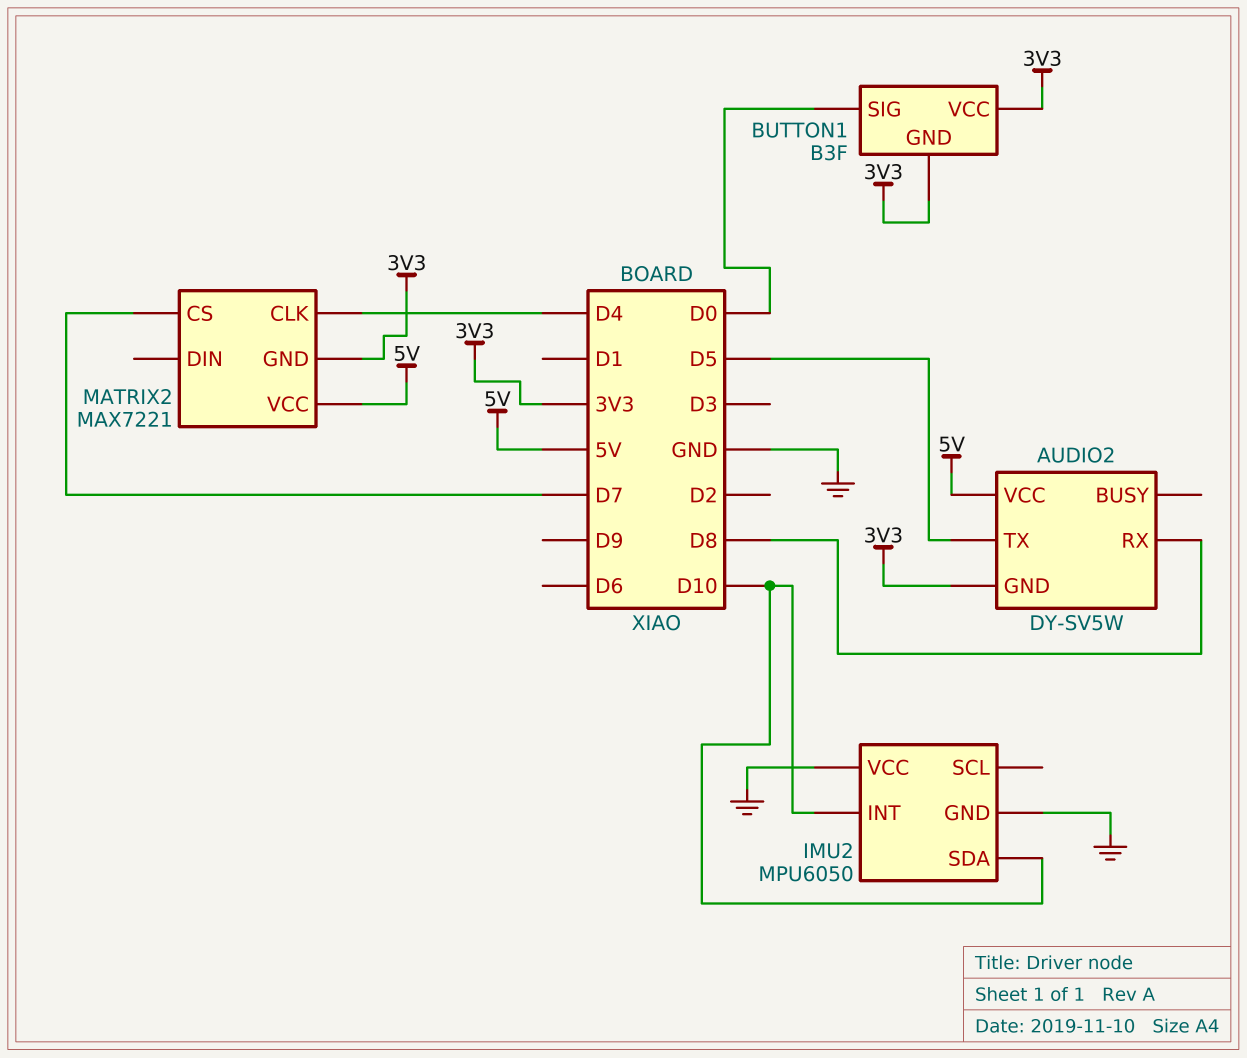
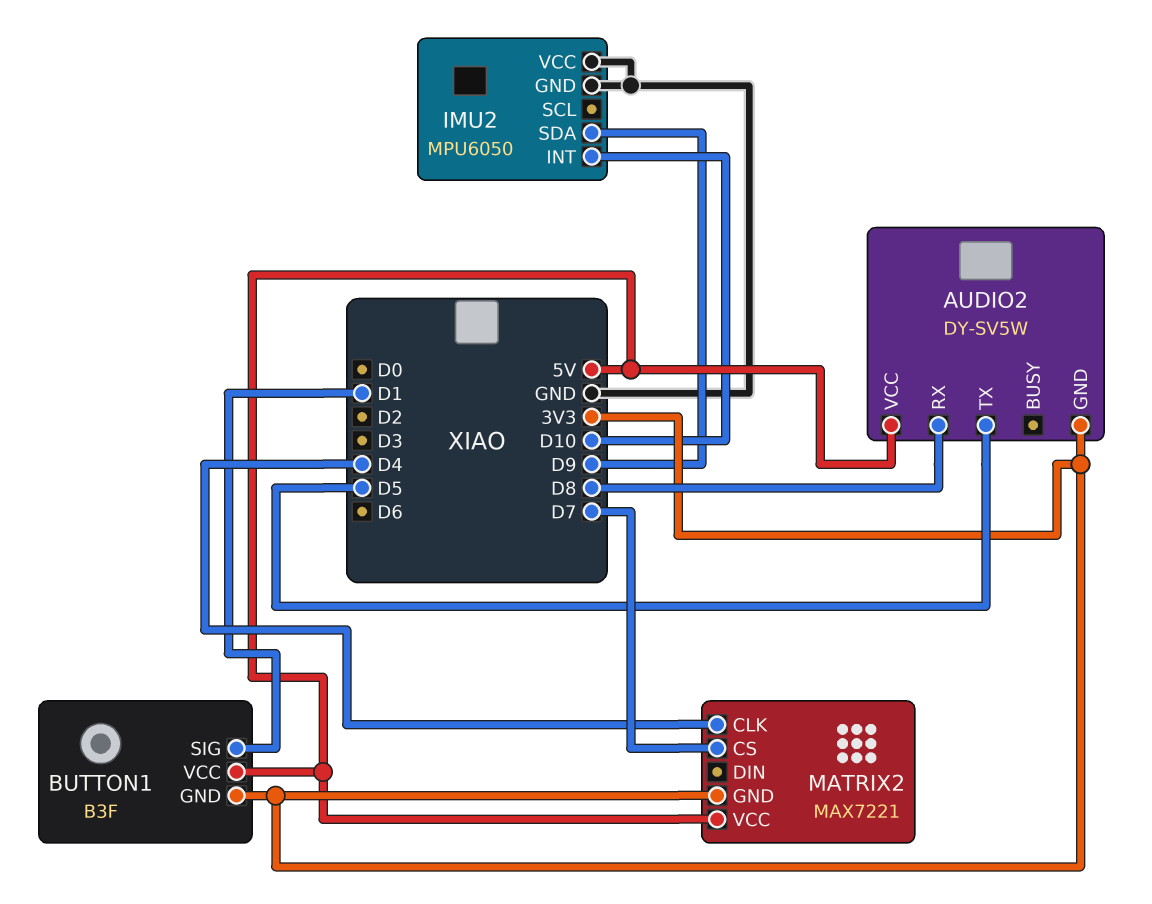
BUTTON1 pin SIG: D0 -> D1
BUTTON1 pin VCC: 3V3 -> 5V
IMU2 pin SDA: D10 -> D9

